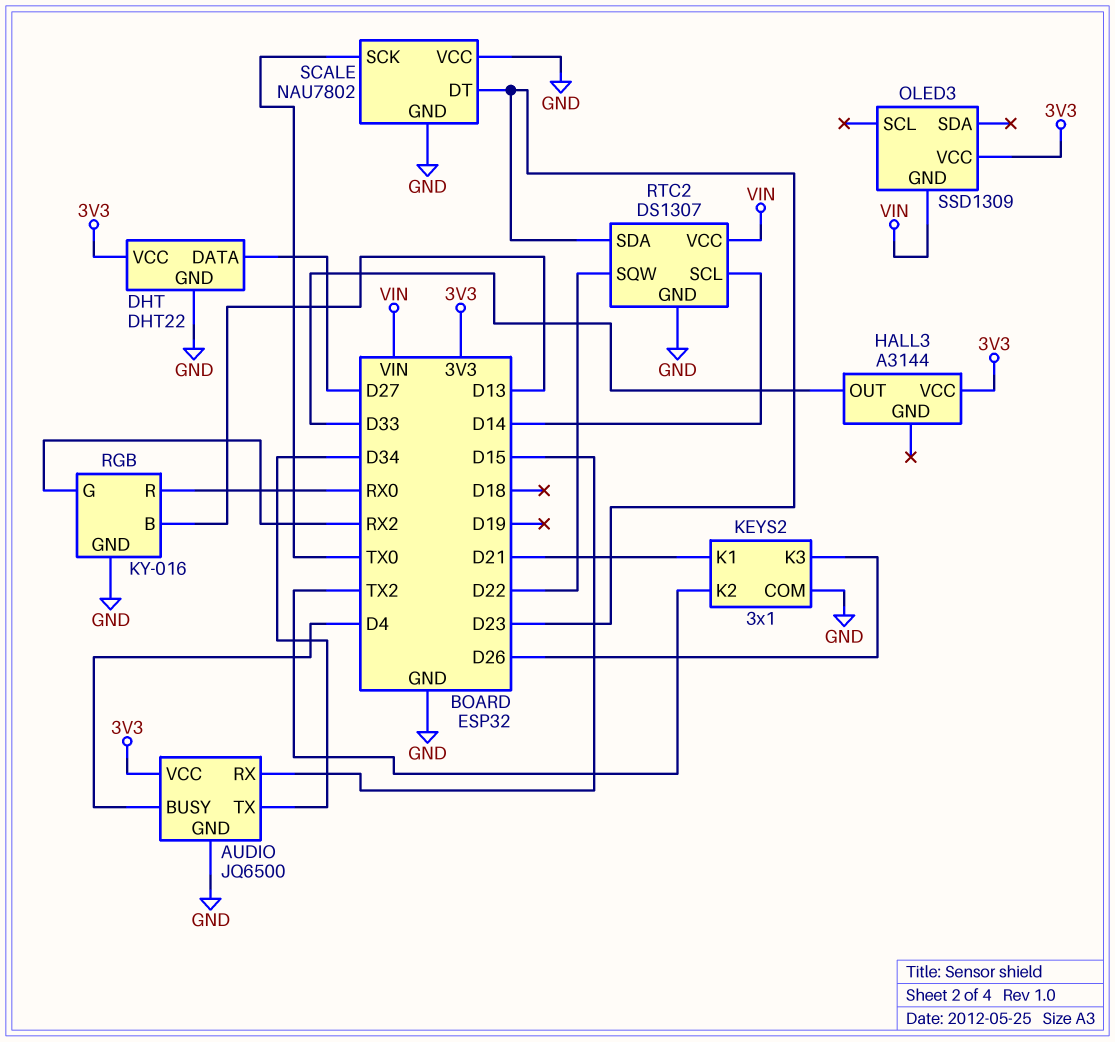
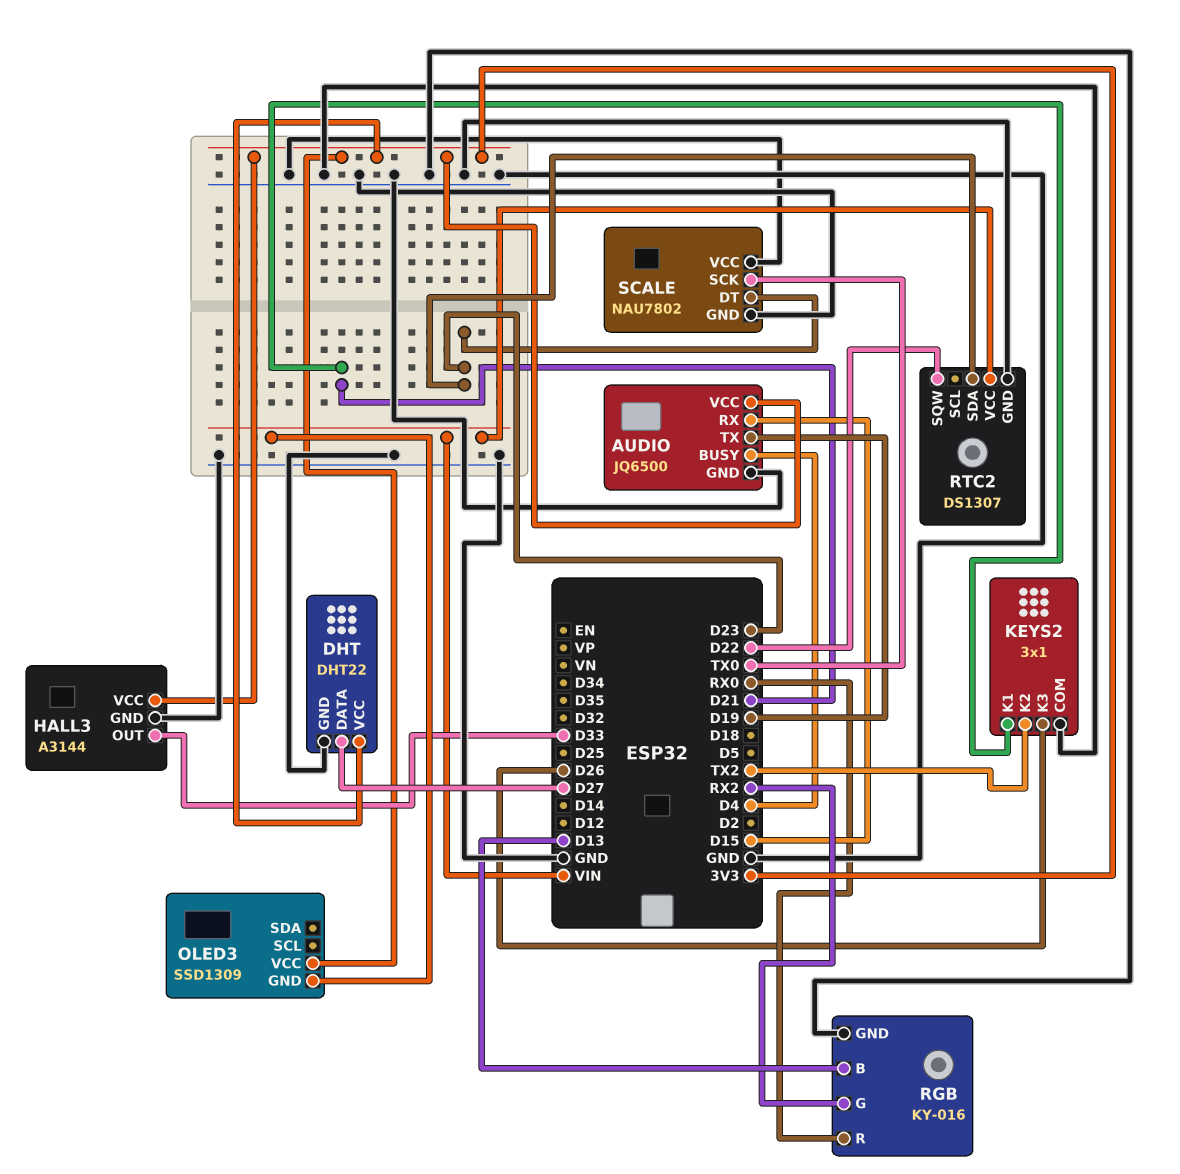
AUDIO pin TX: D34 -> D19
HALL3 pin GND: none -> GND
RTC2 pin SCL: D14 -> none

